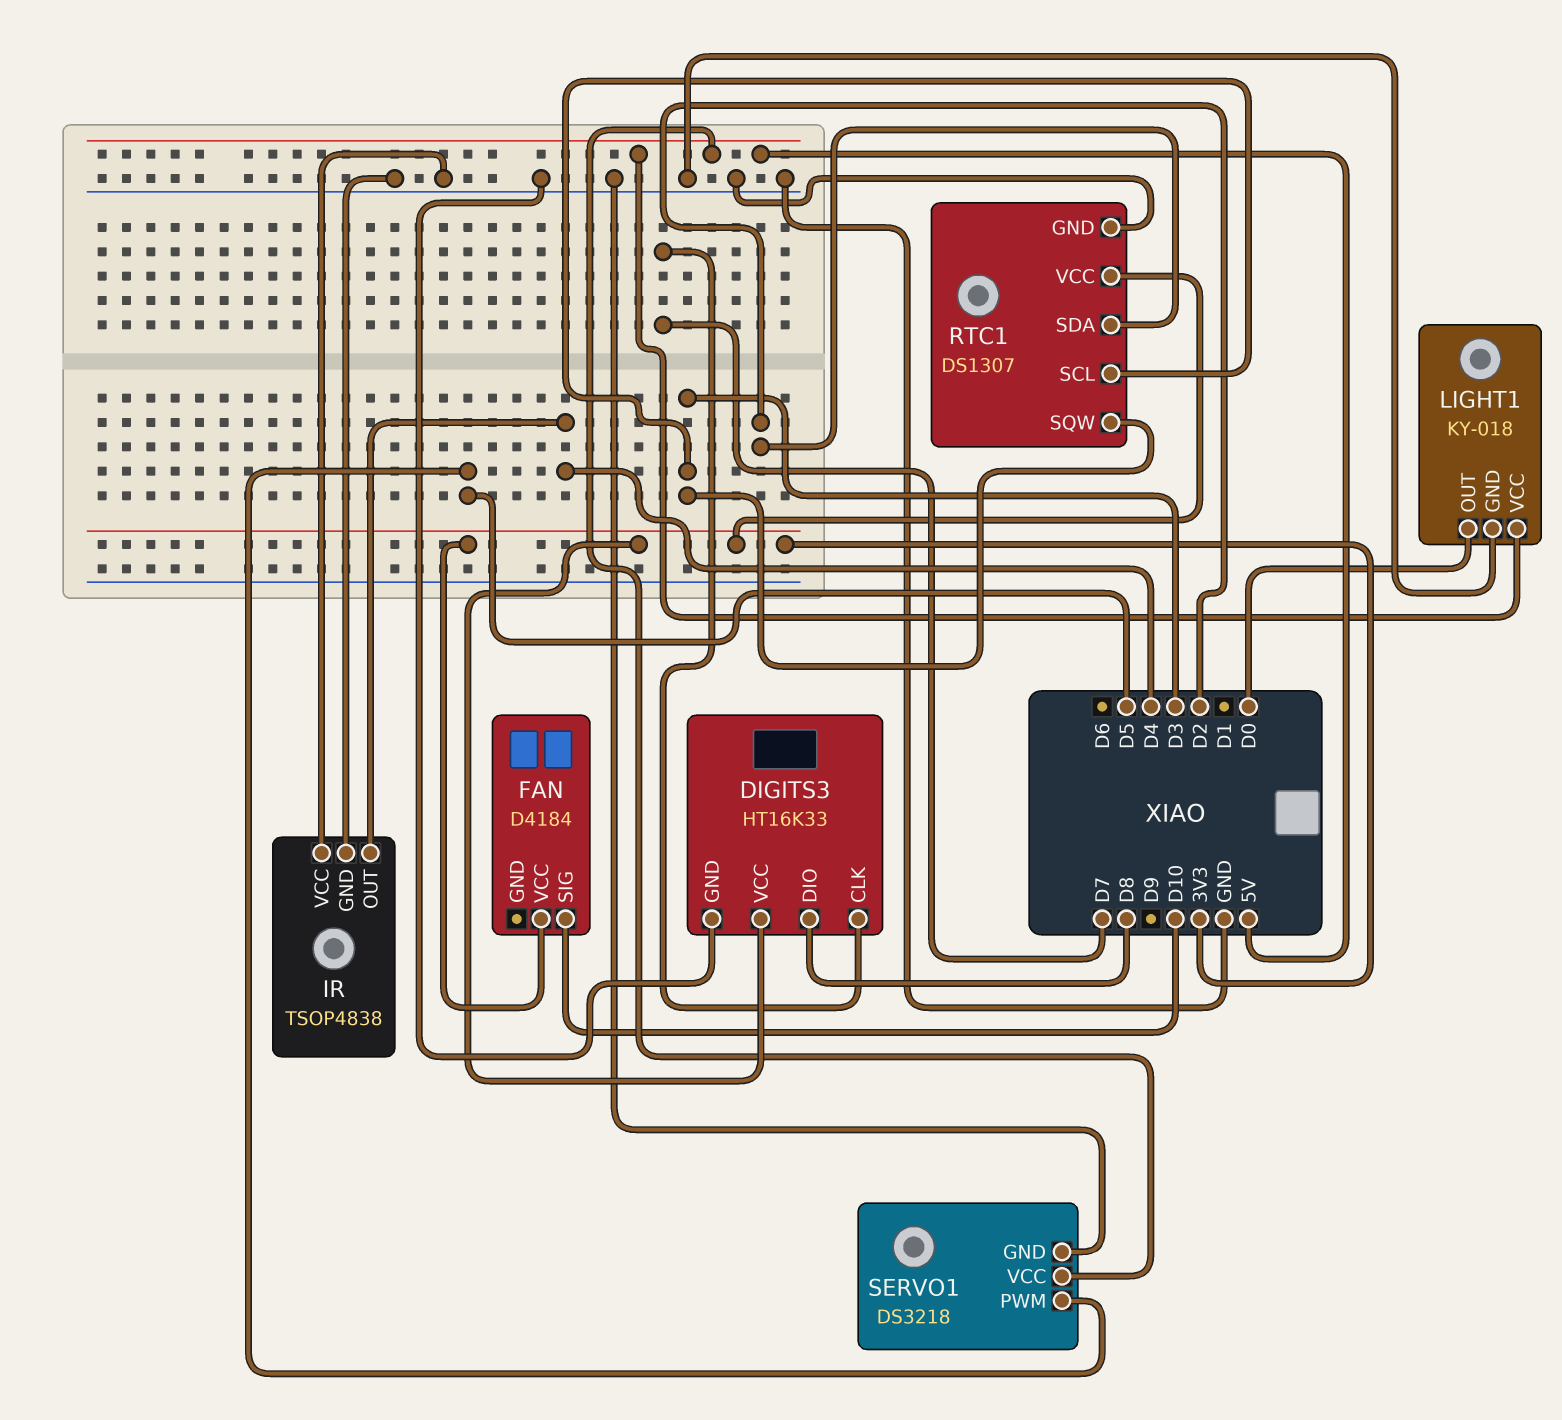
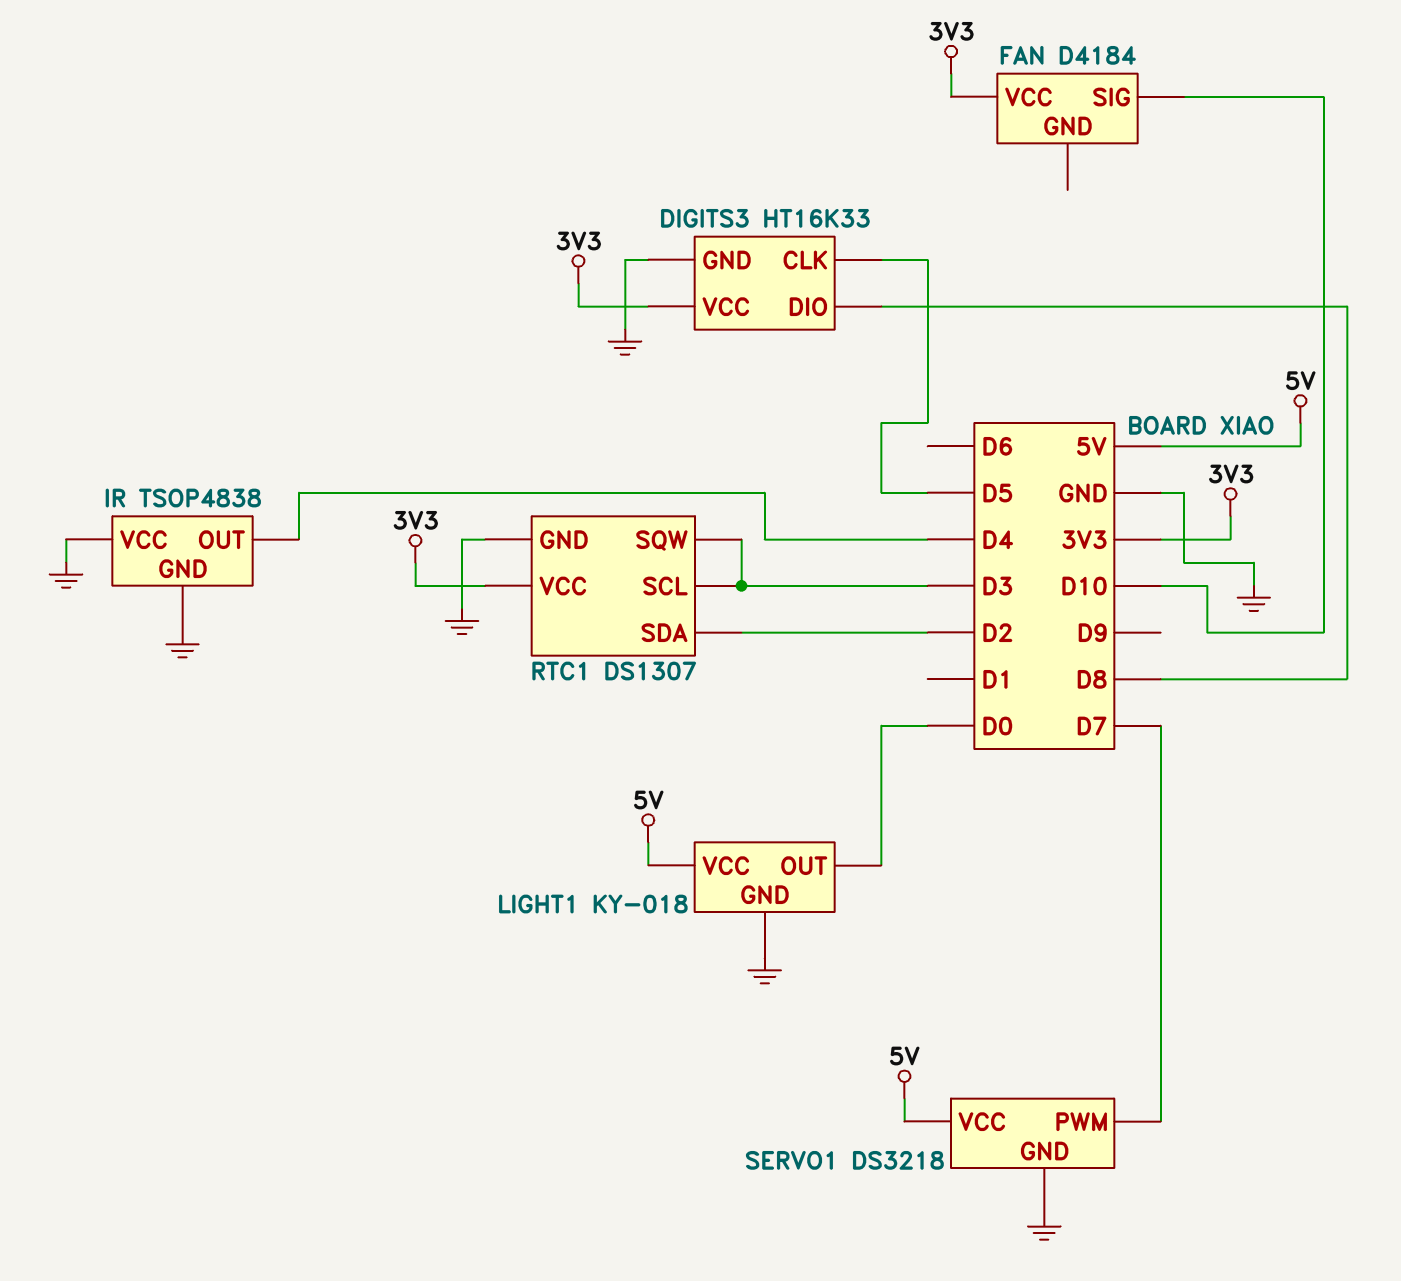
DIGITS3 pin CLK: D7 -> D5
SERVO1 pin PWM: D5 -> D7

